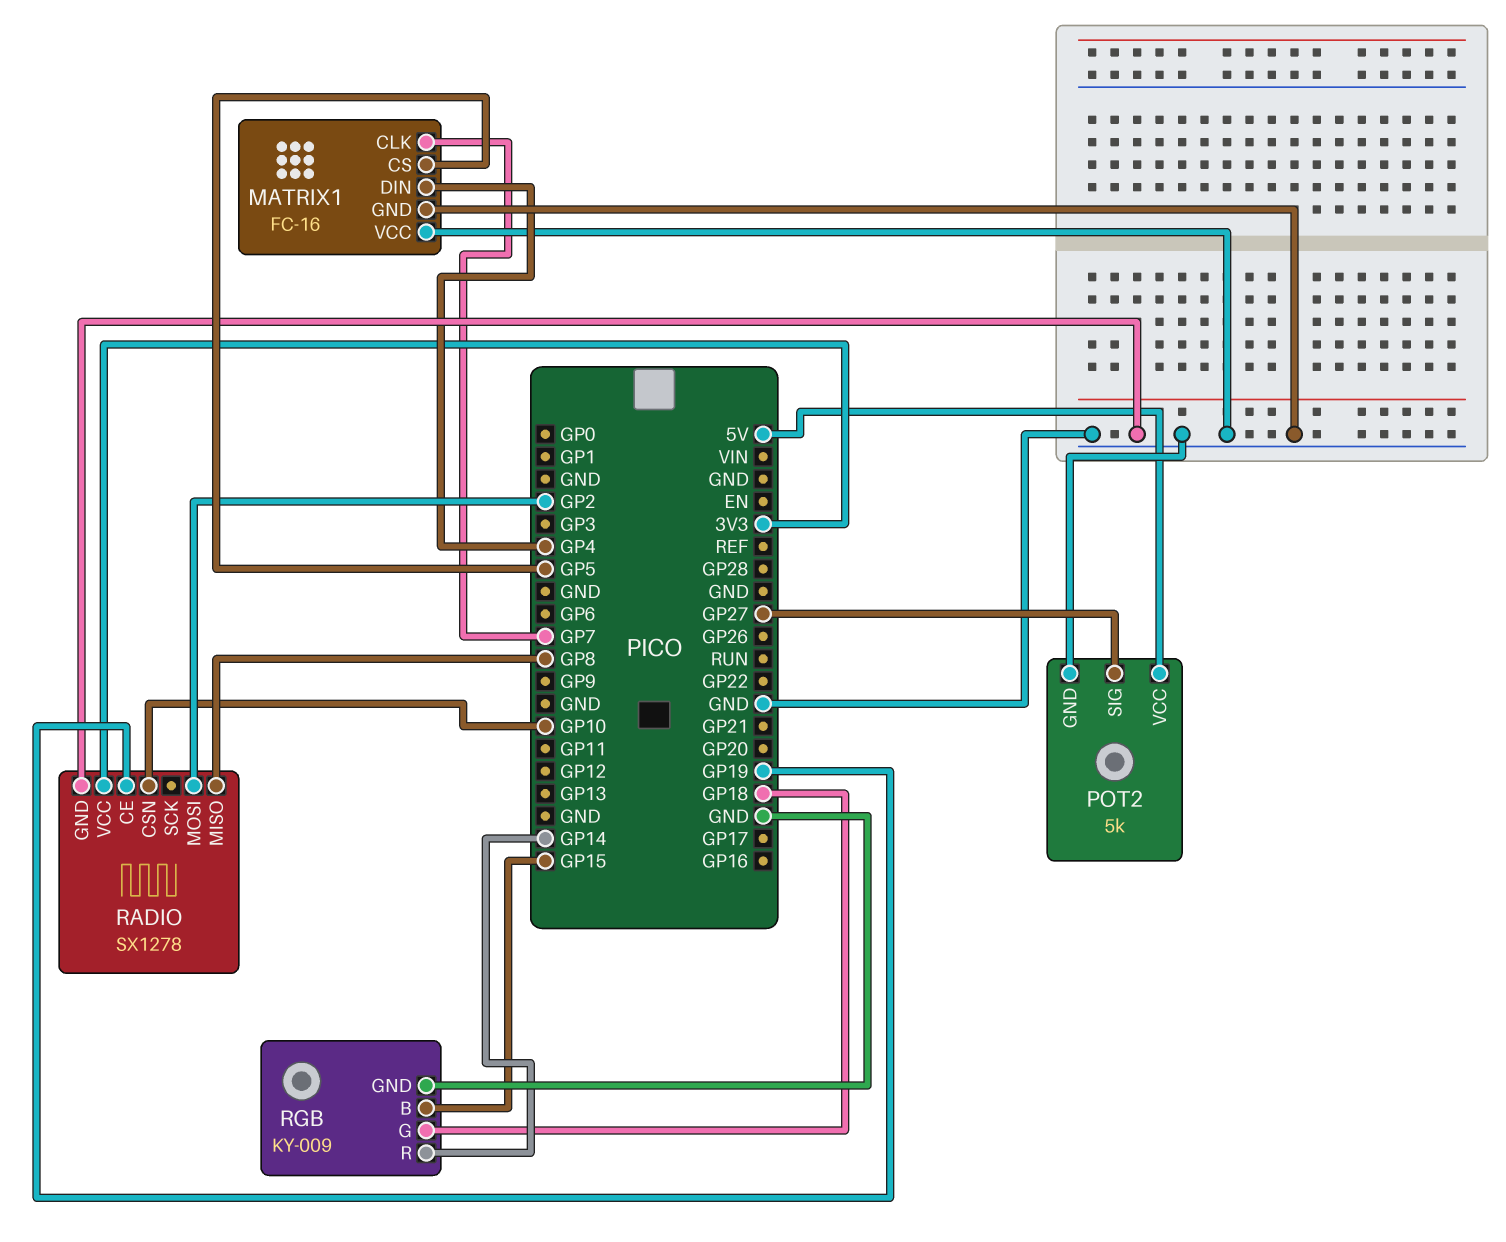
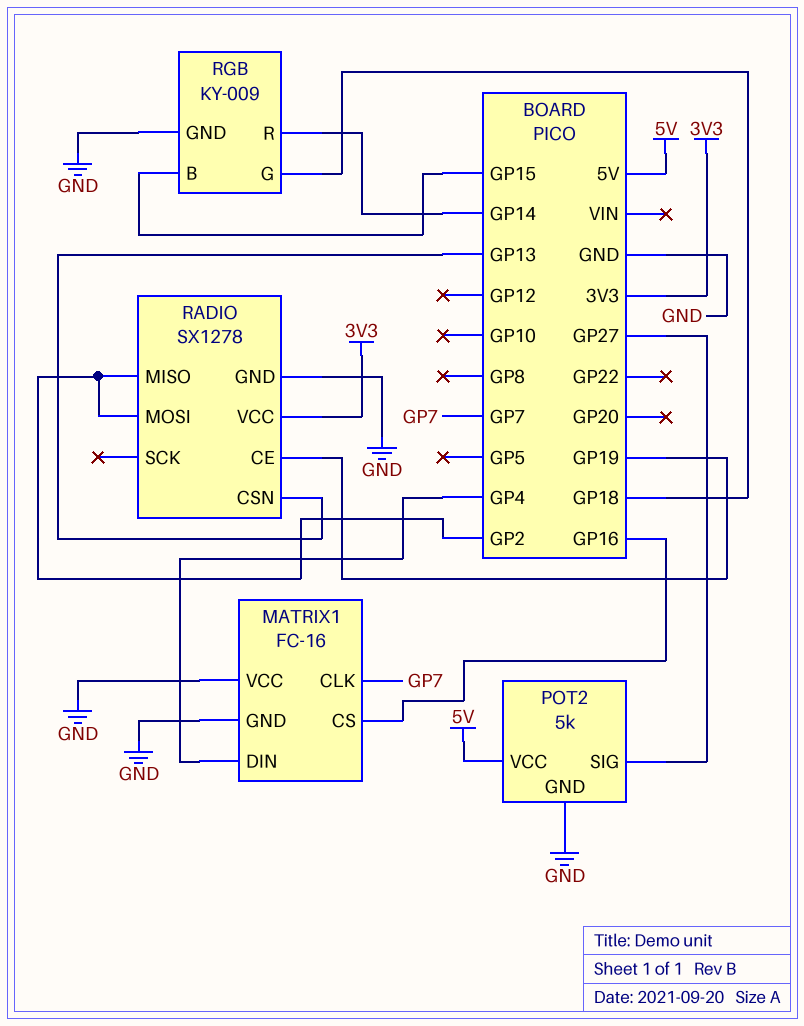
MATRIX1 pin CS: GP5 -> GP16
RADIO pin CSN: GP10 -> GP13
RADIO pin MISO: GP8 -> GP2

